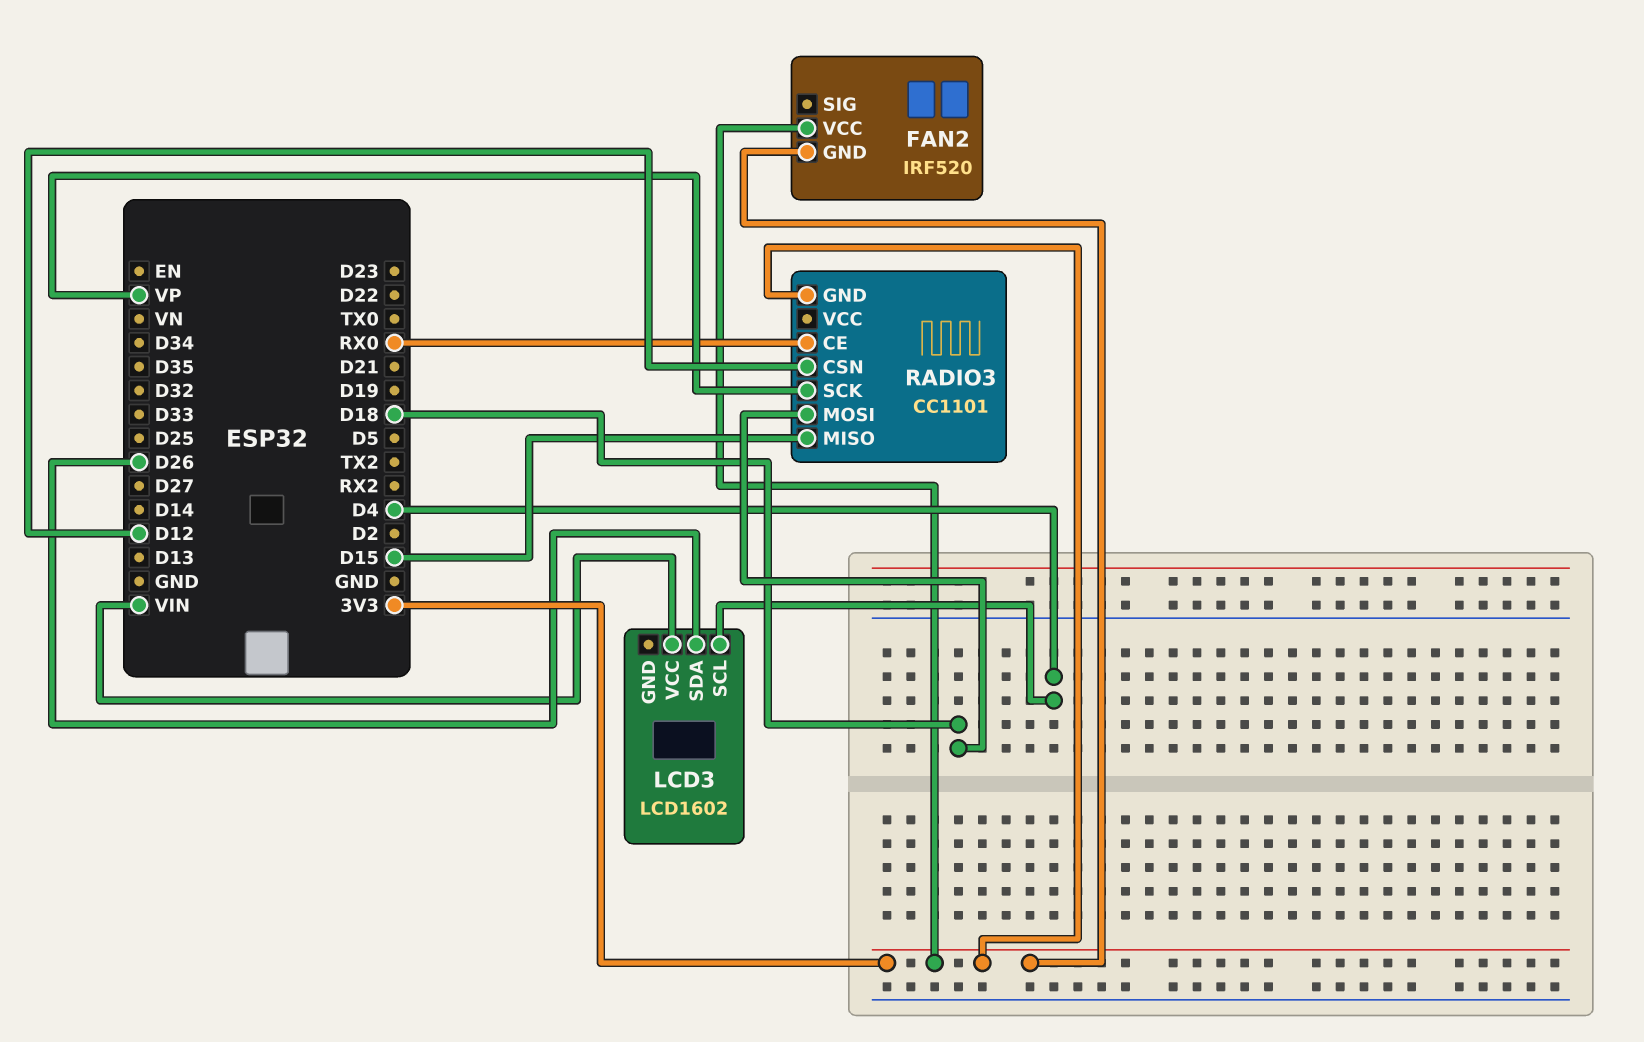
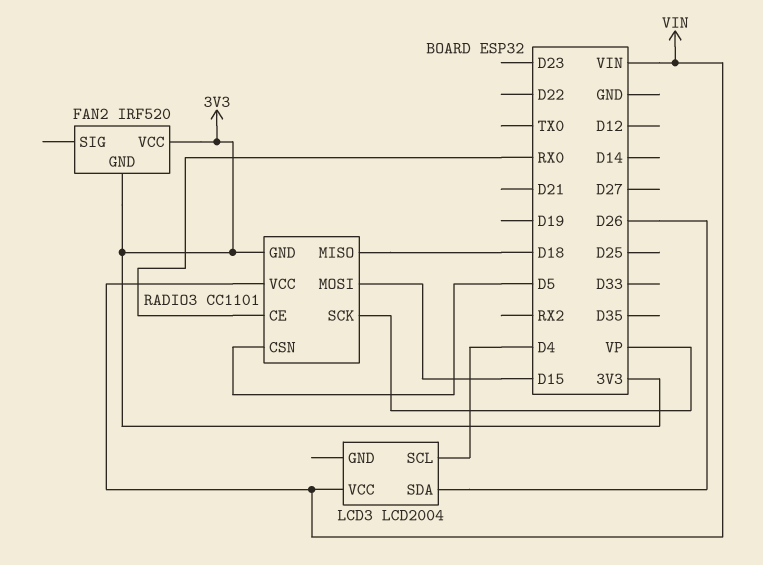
LCD3: LCD1602 -> LCD2004
RADIO3 pin CSN: D12 -> D5
RADIO3 pin MISO: D15 -> D18
RADIO3 pin MOSI: D18 -> D15
RADIO3 pin VCC: none -> VIN

